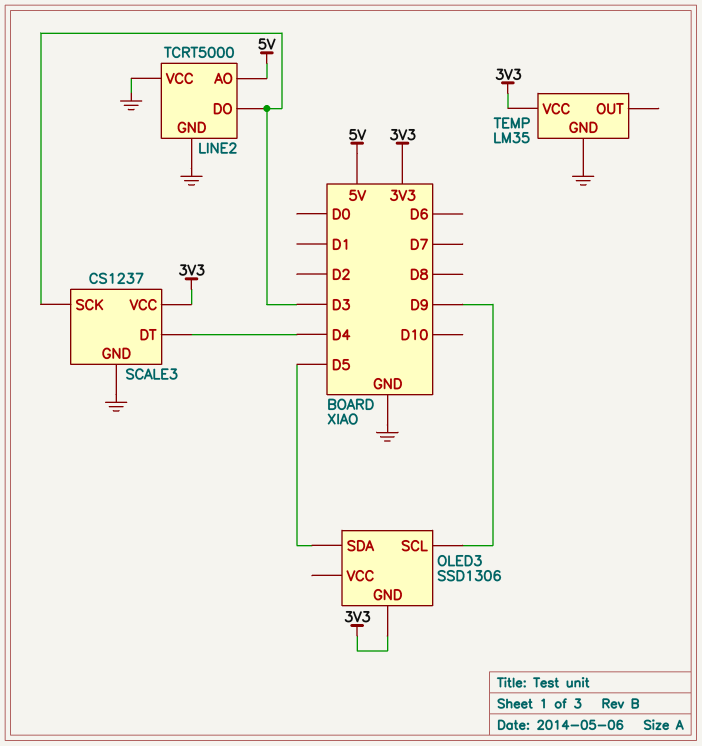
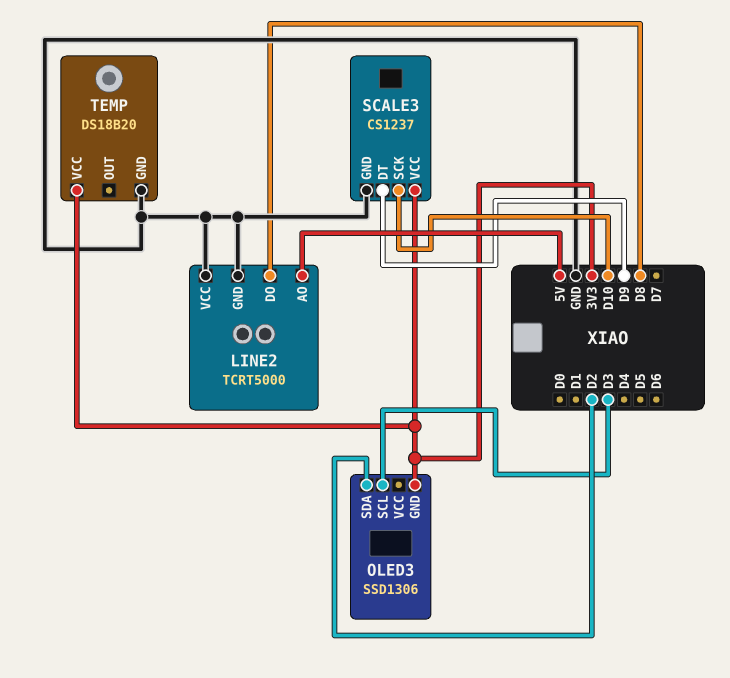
LINE2 pin DO: D3 -> D8
OLED3 pin SCL: D9 -> D3
OLED3 pin SDA: D5 -> D2
SCALE3 pin DT: D4 -> D9
SCALE3 pin SCK: D3 -> D10
TEMP: LM35 -> DS18B20

